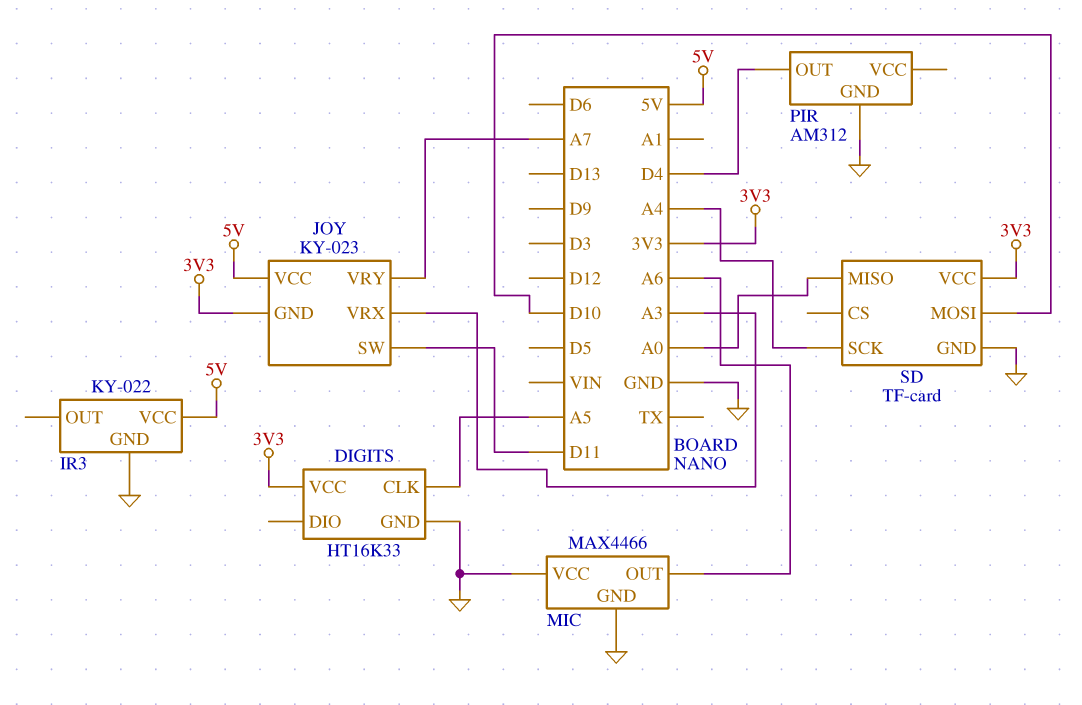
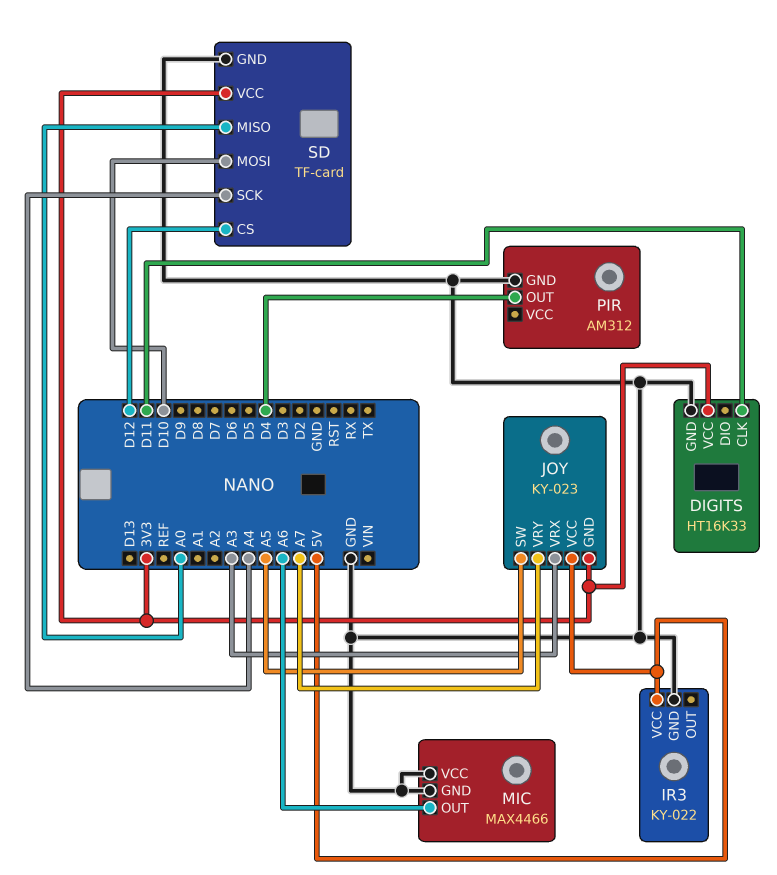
DIGITS pin CLK: A5 -> D11
JOY pin SW: D11 -> A5
SD pin CS: none -> D12

